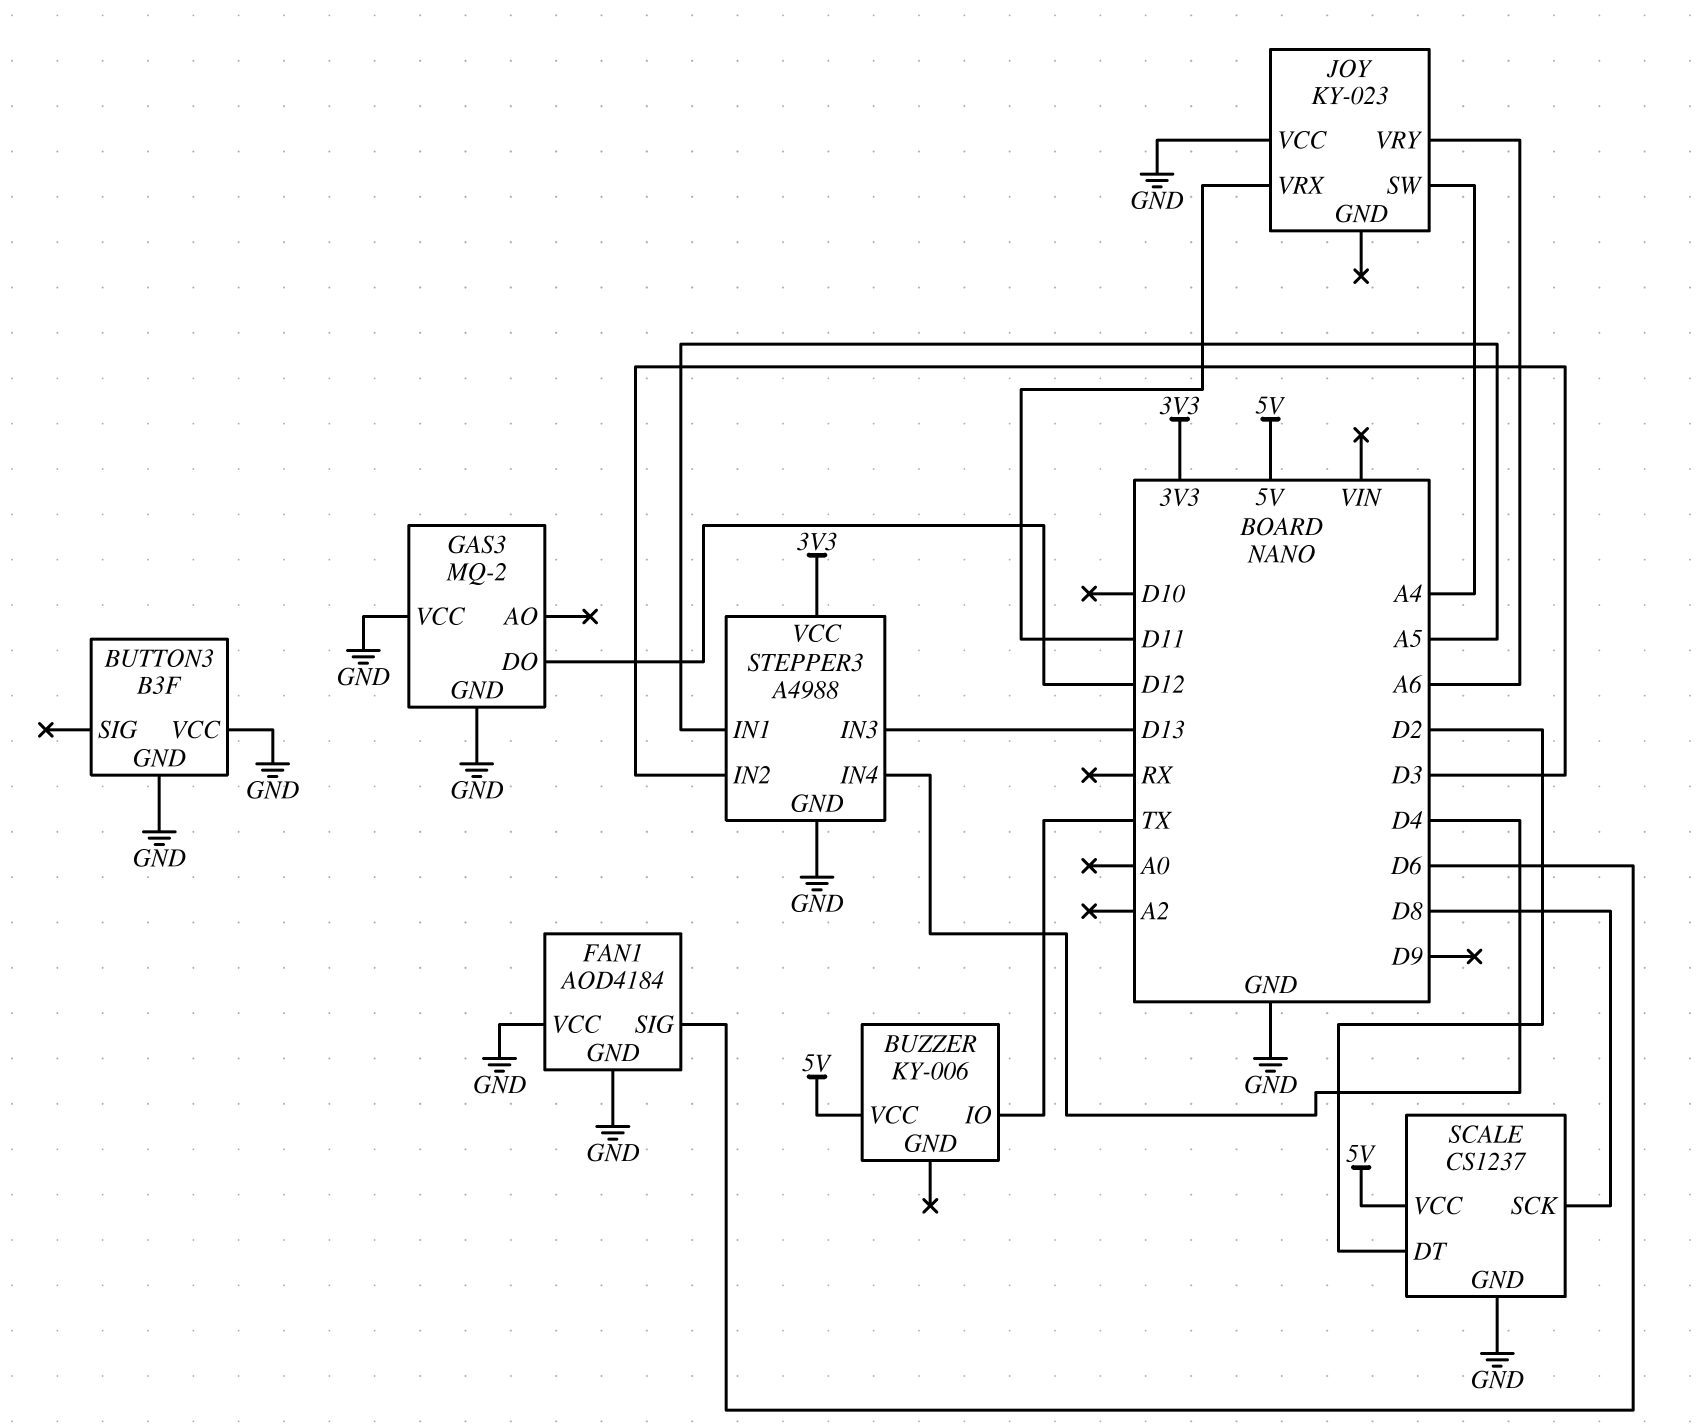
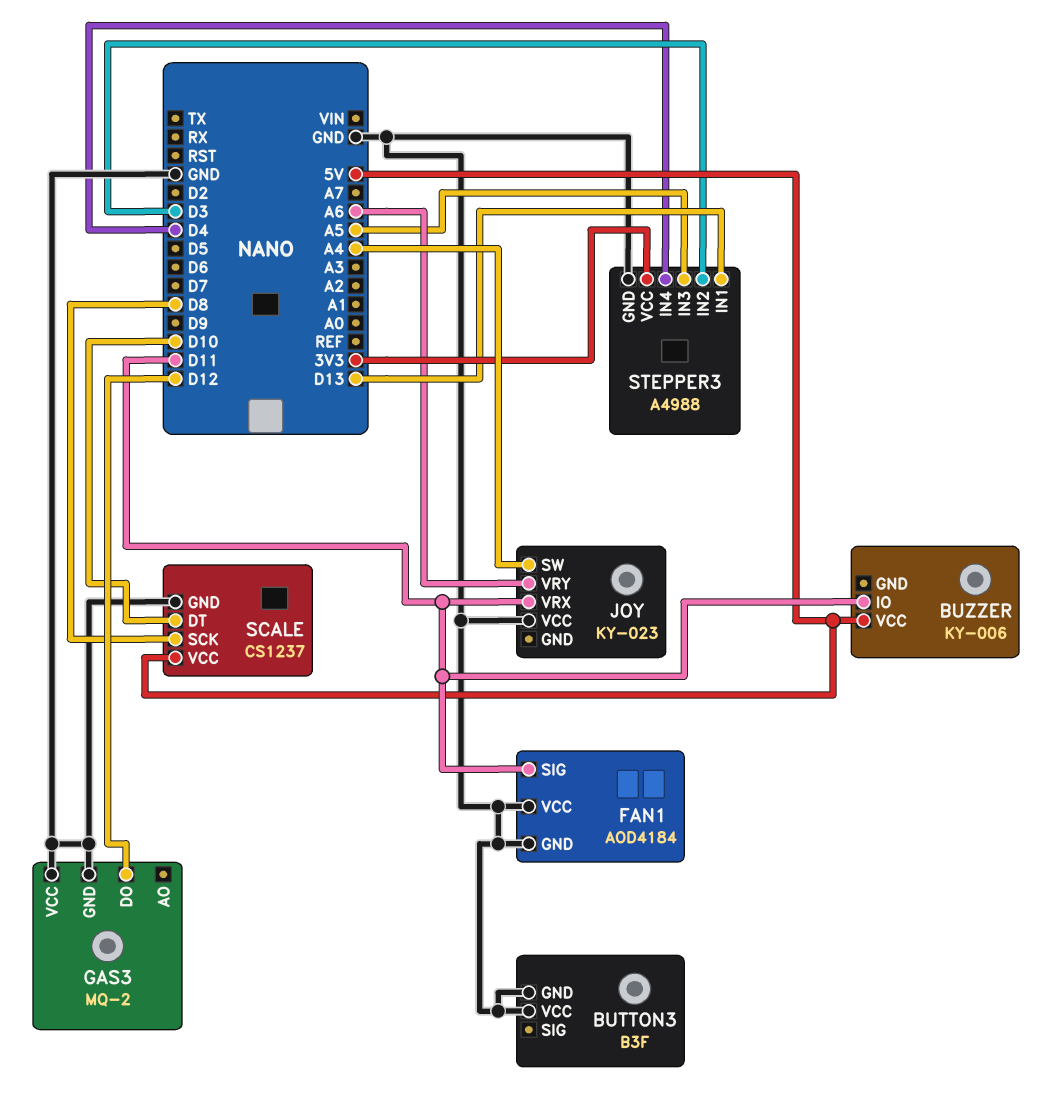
BUZZER pin IO: TX -> D11
FAN1 pin SIG: D6 -> D11
SCALE pin DT: D2 -> D10
STEPPER3 pin IN1: A5 -> D13
STEPPER3 pin IN3: D13 -> A5

